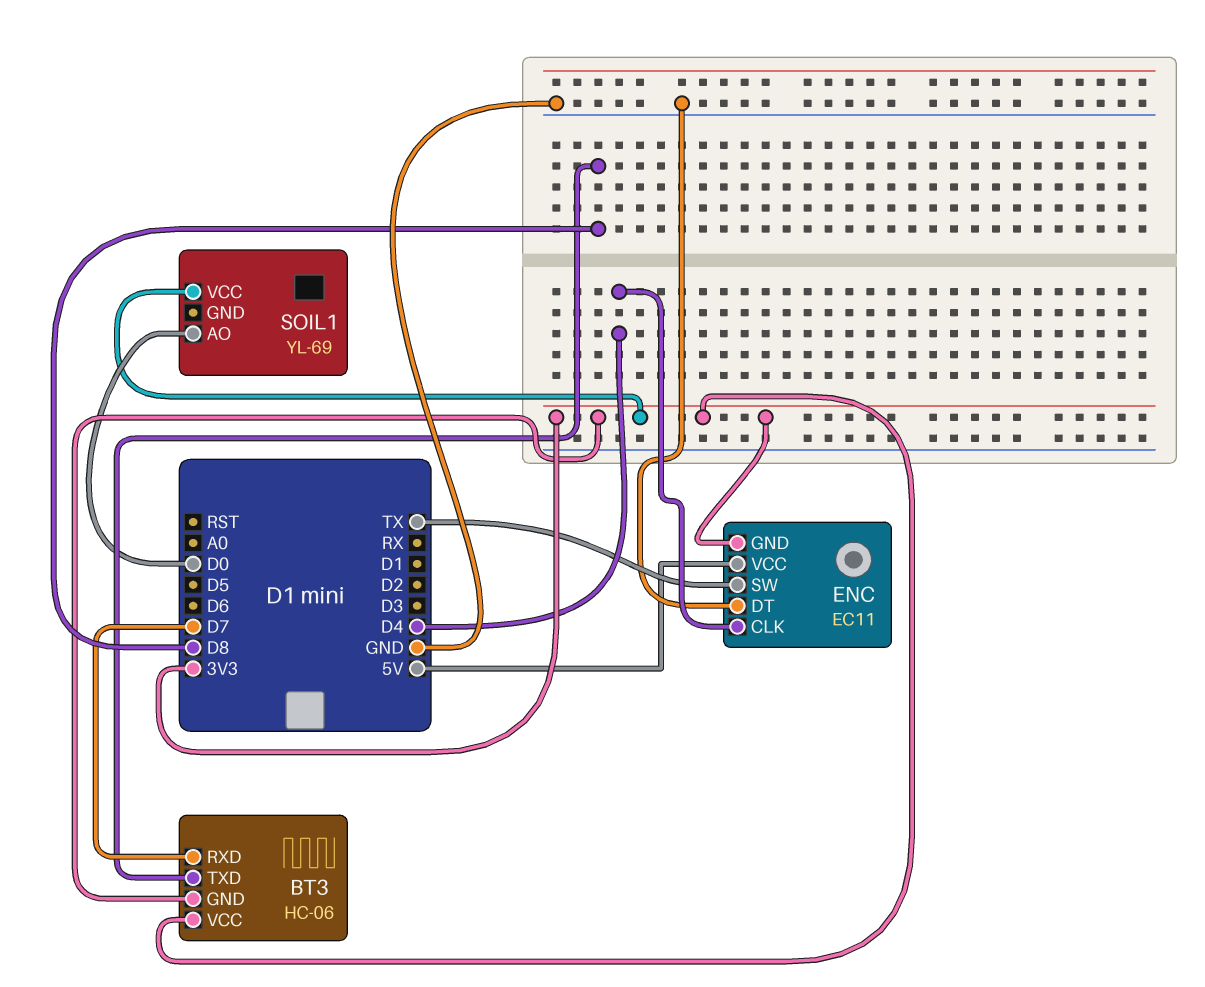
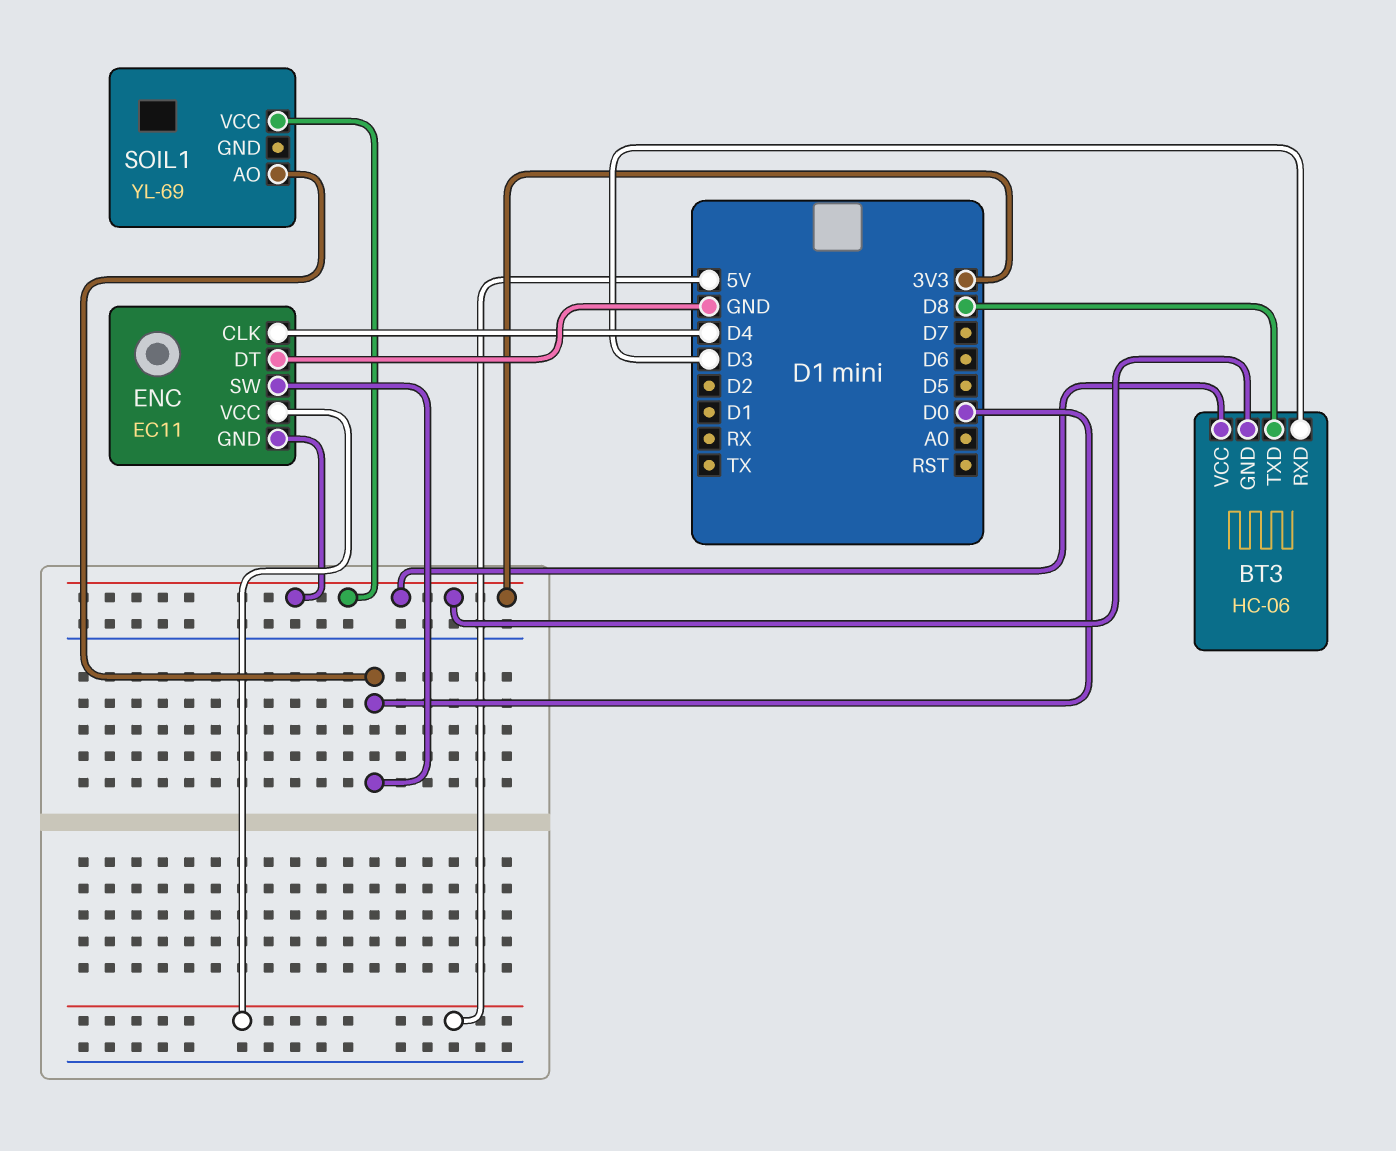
BT3 pin RXD: D7 -> D3
ENC pin SW: TX -> D0

